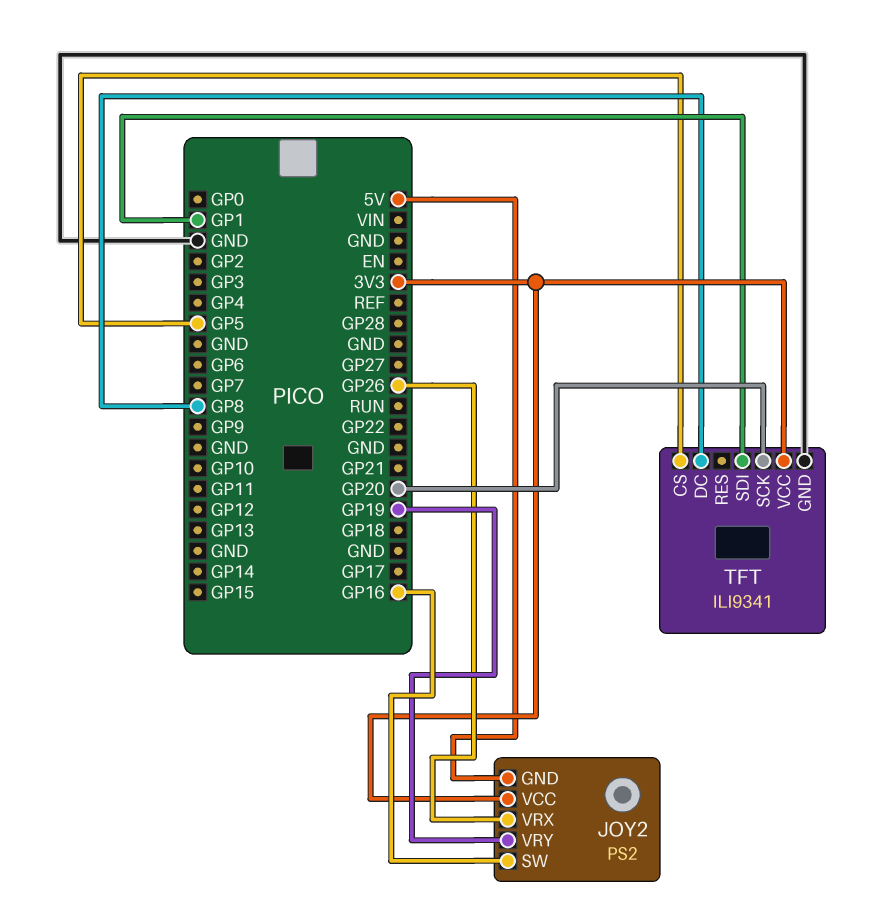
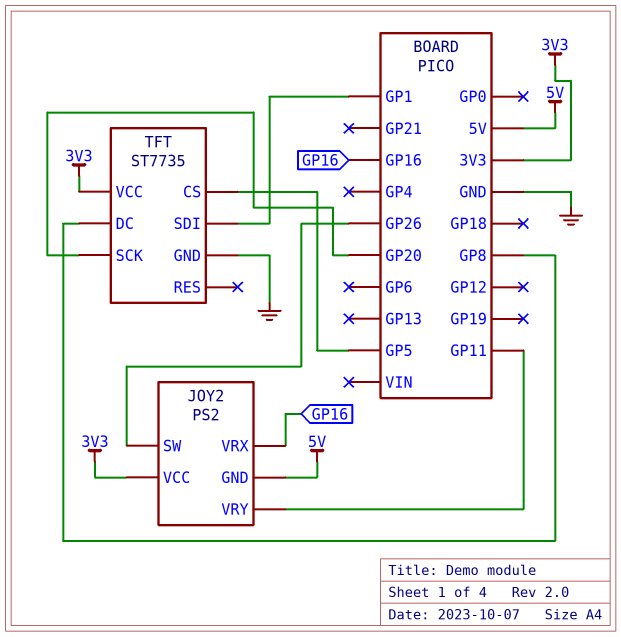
JOY2 pin SW: GP16 -> GP26
JOY2 pin VRX: GP26 -> GP16
JOY2 pin VRY: GP19 -> GP11
TFT: ILI9341 -> ST7735

